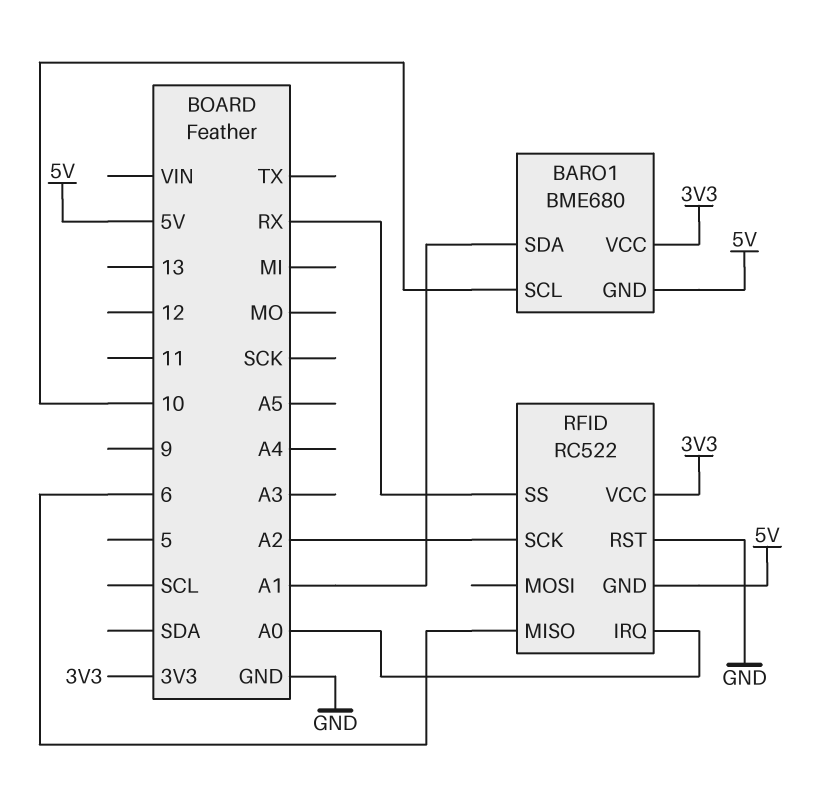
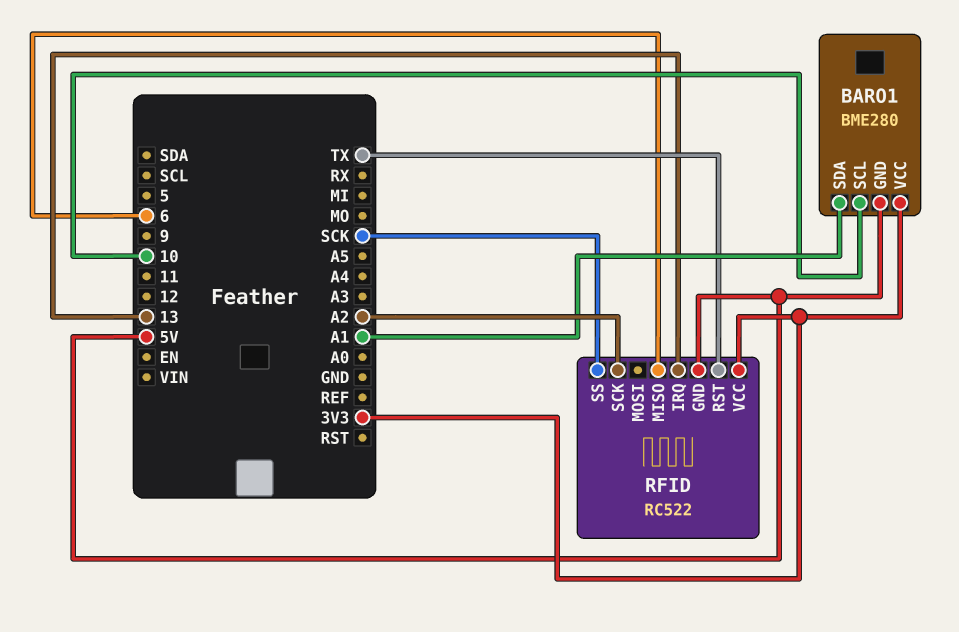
BARO1: BME680 -> BME280
RFID pin IRQ: A0 -> 13
RFID pin RST: GND -> TX
RFID pin SS: RX -> SCK

